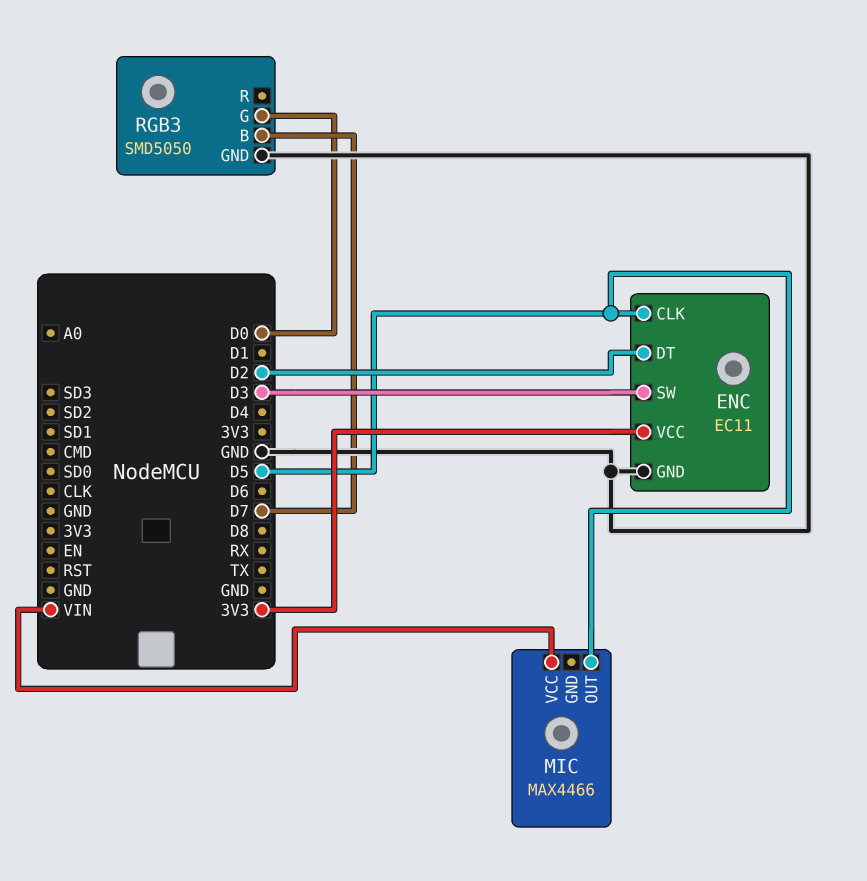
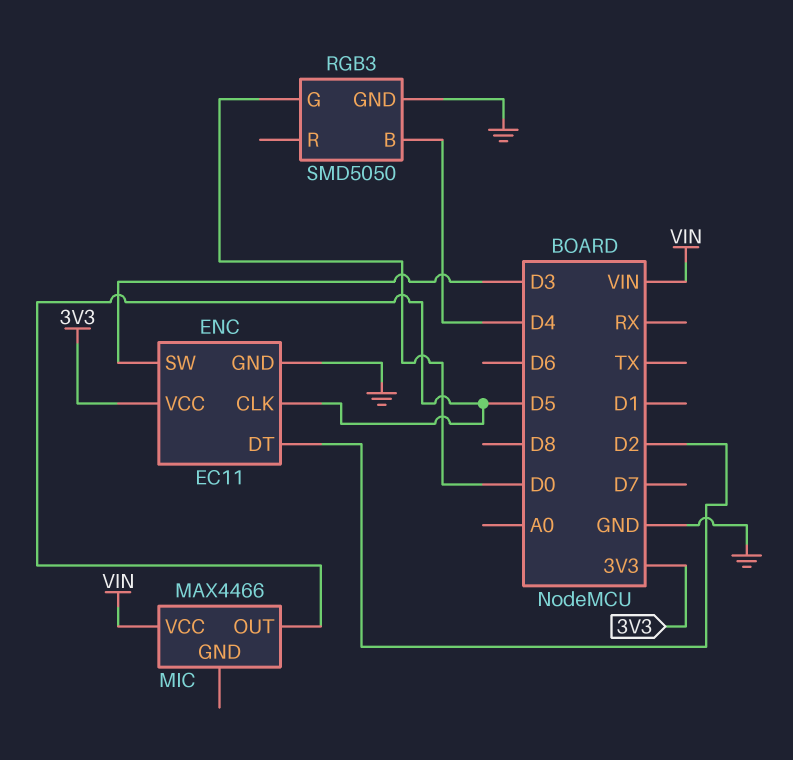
RGB3 pin B: D7 -> D4

